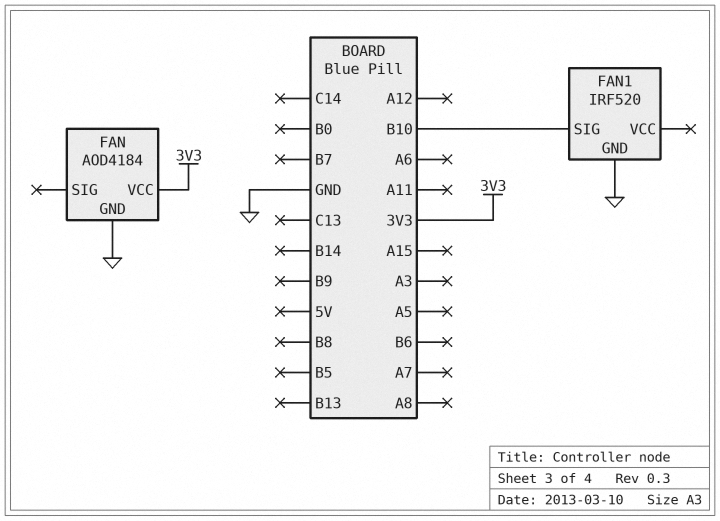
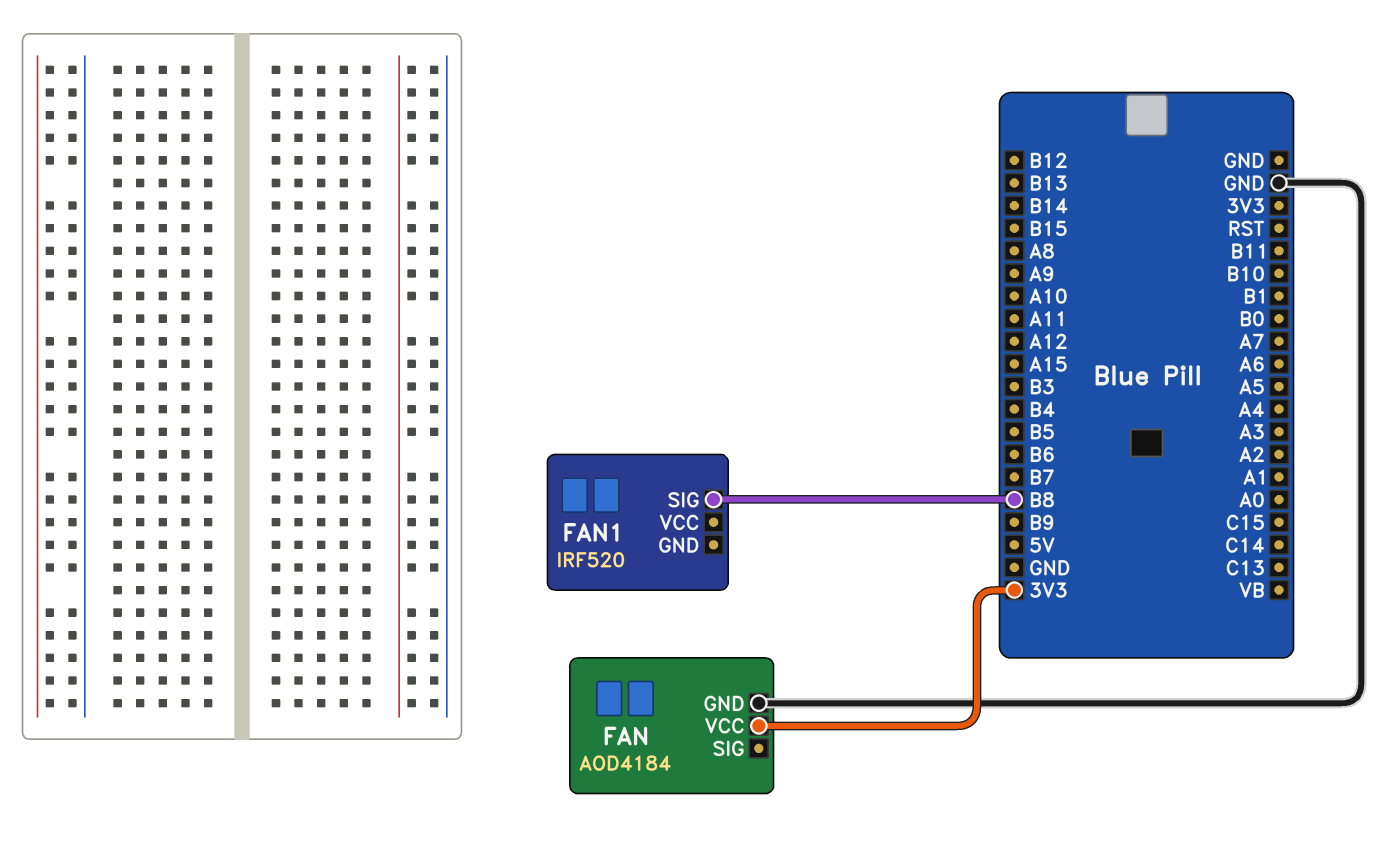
FAN1 pin GND: GND -> none
FAN1 pin SIG: B10 -> B8

